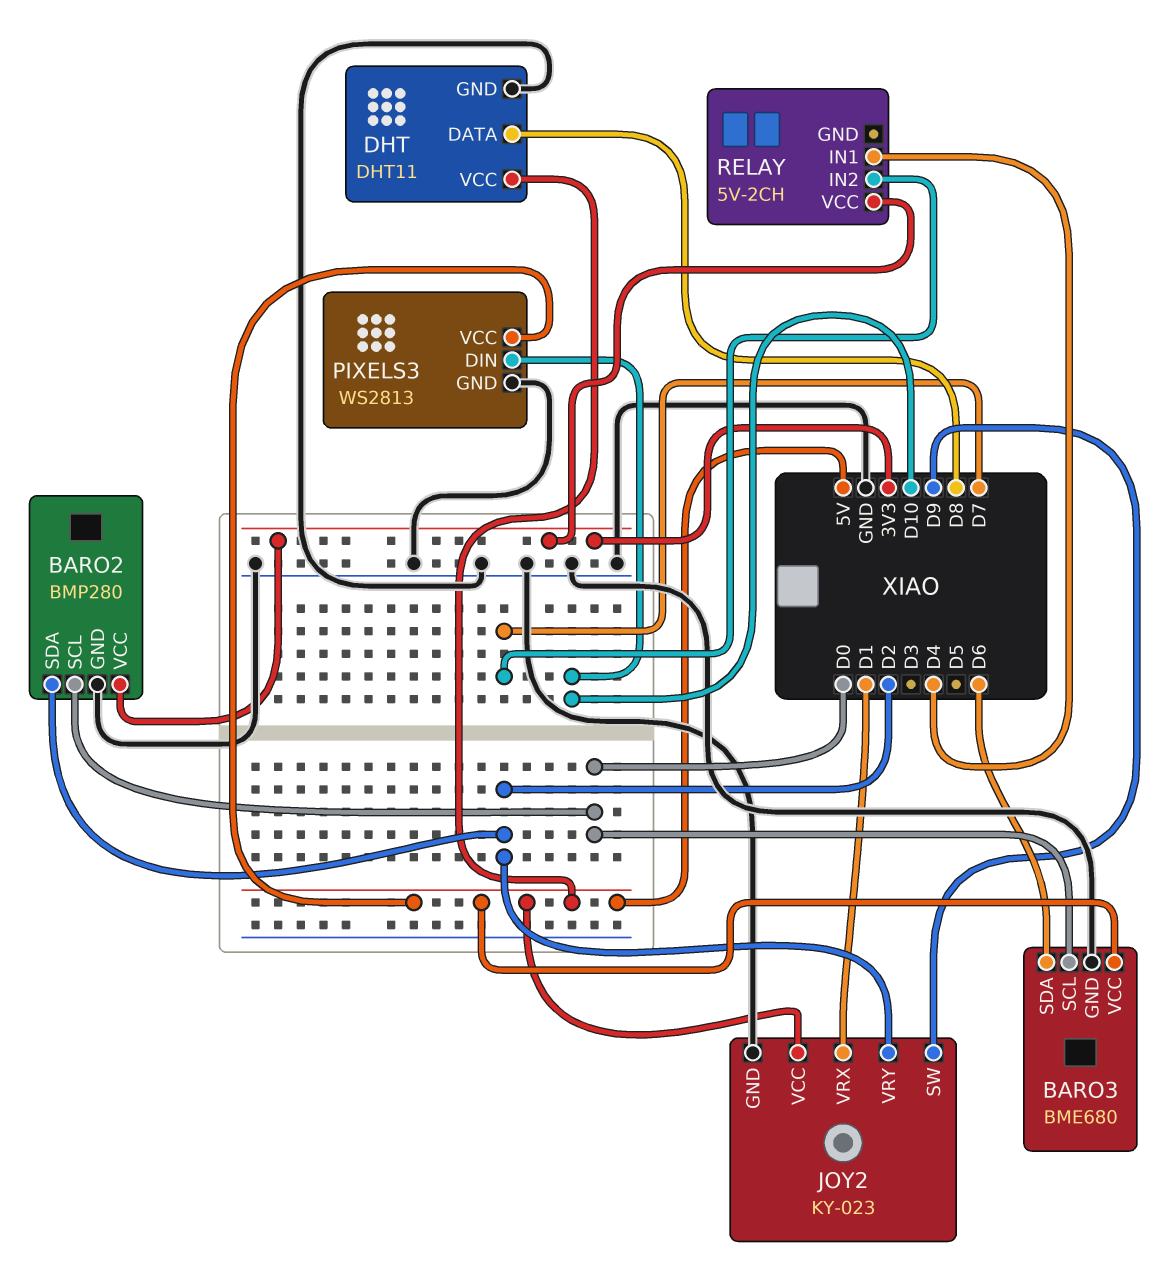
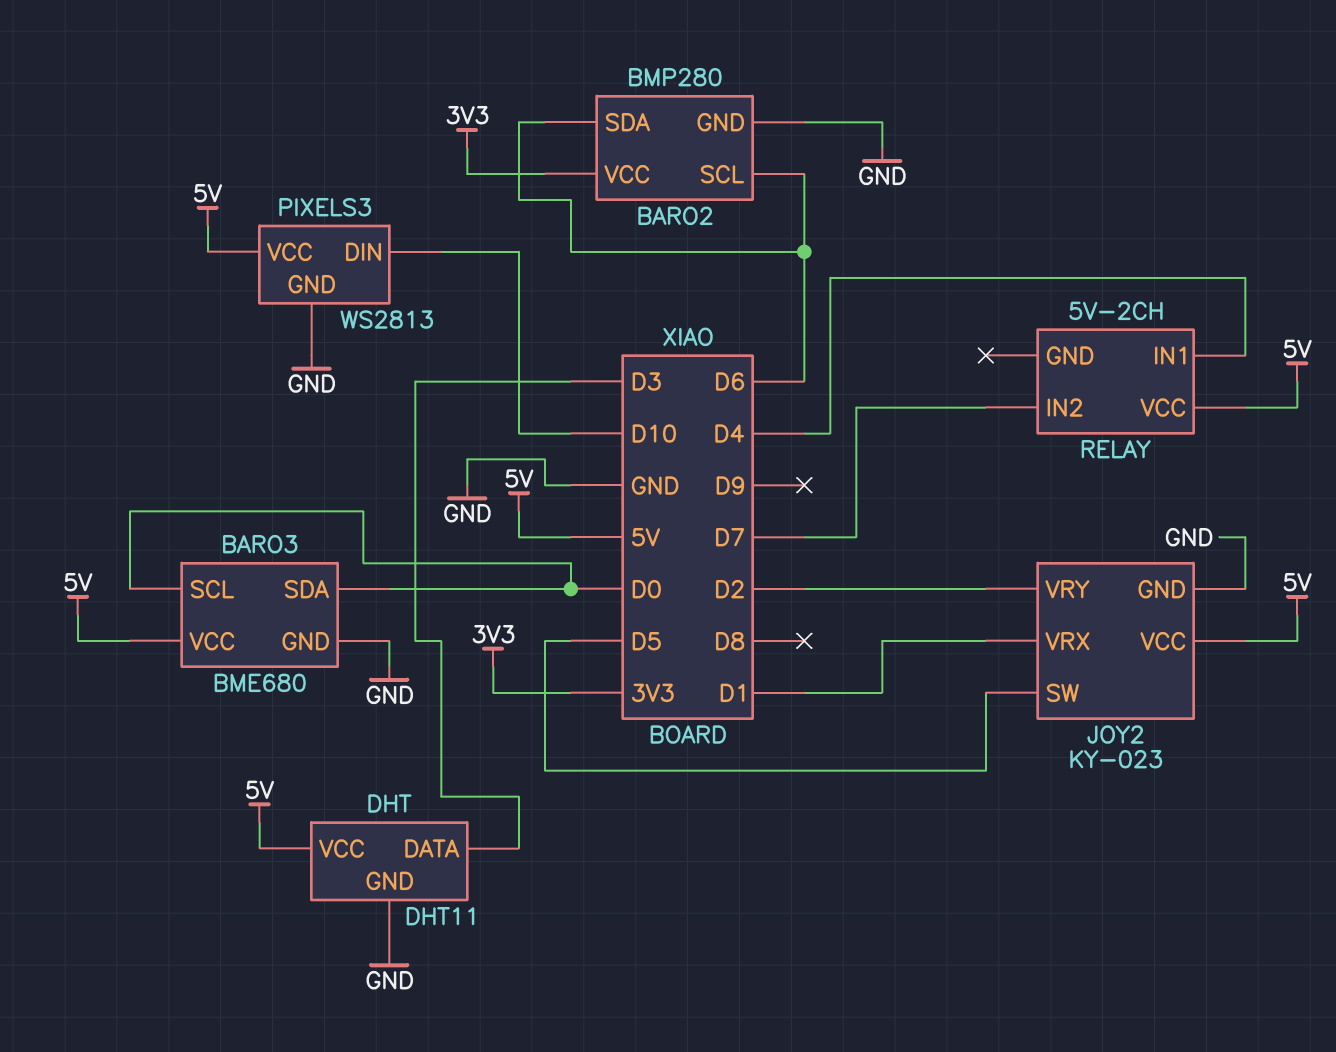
BARO2 pin SCL: D0 -> D6
BARO2 pin SDA: D2 -> D6
BARO3 pin SDA: D6 -> D0
DHT pin DATA: D8 -> D3
JOY2 pin SW: D9 -> D5
RELAY pin VCC: 3V3 -> 5V

